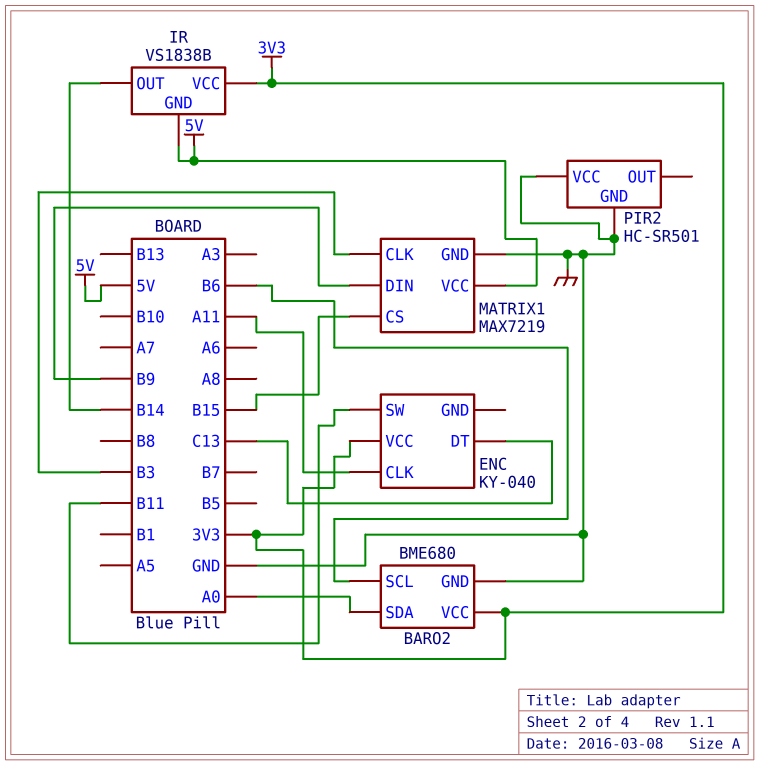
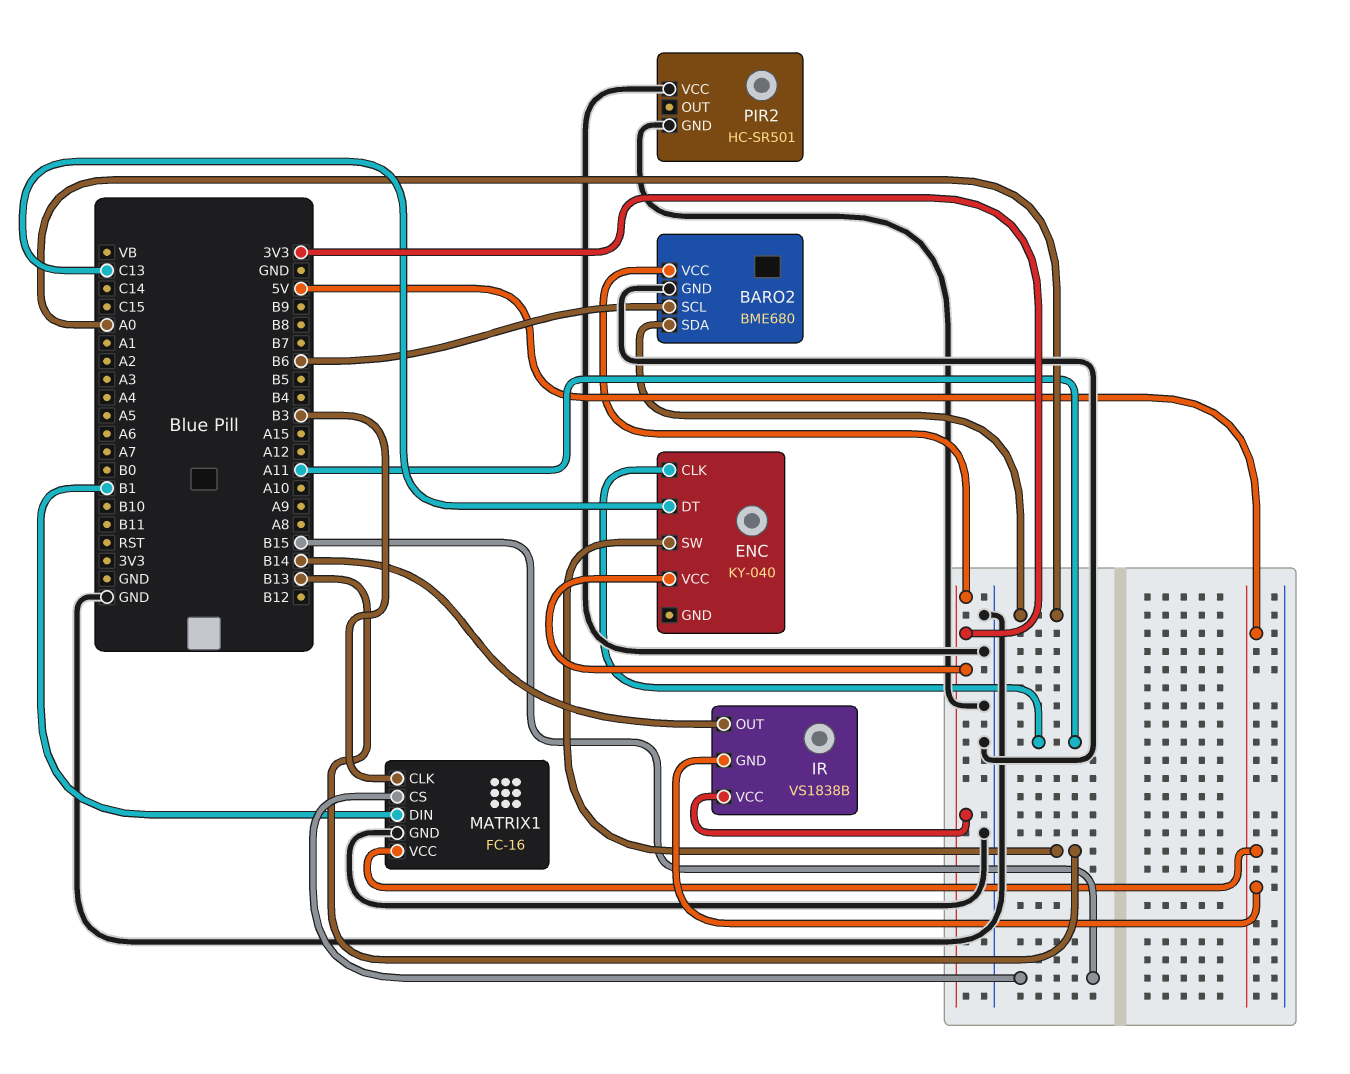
ENC pin SW: B11 -> B13
MATRIX1: MAX7219 -> FC-16
MATRIX1 pin DIN: B9 -> B1

